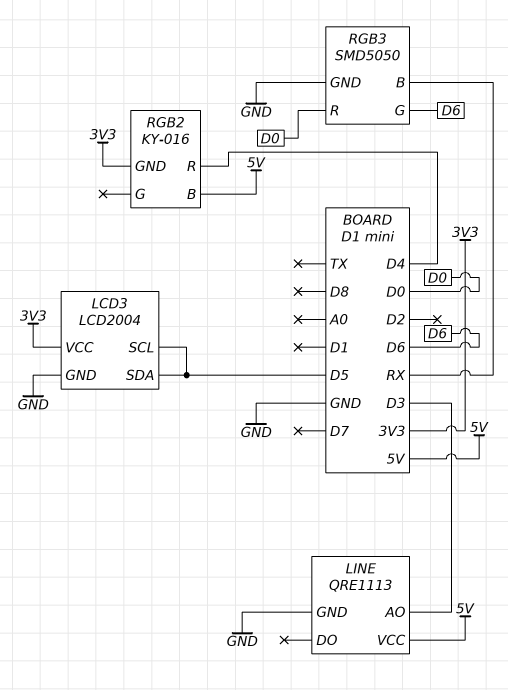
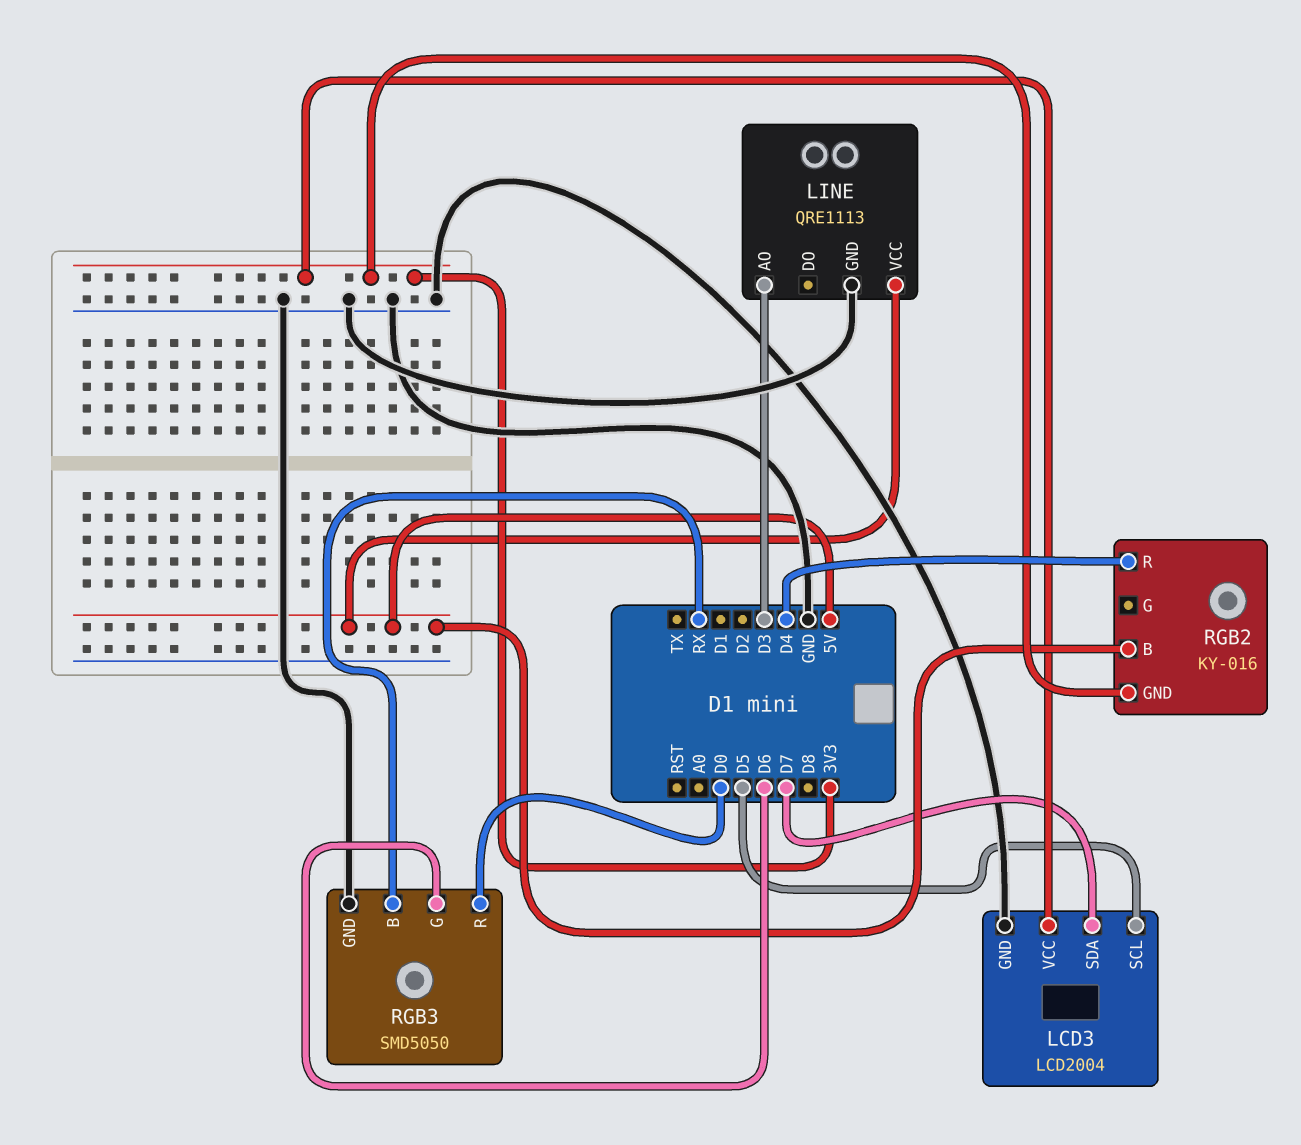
LCD3 pin SDA: D5 -> D7

